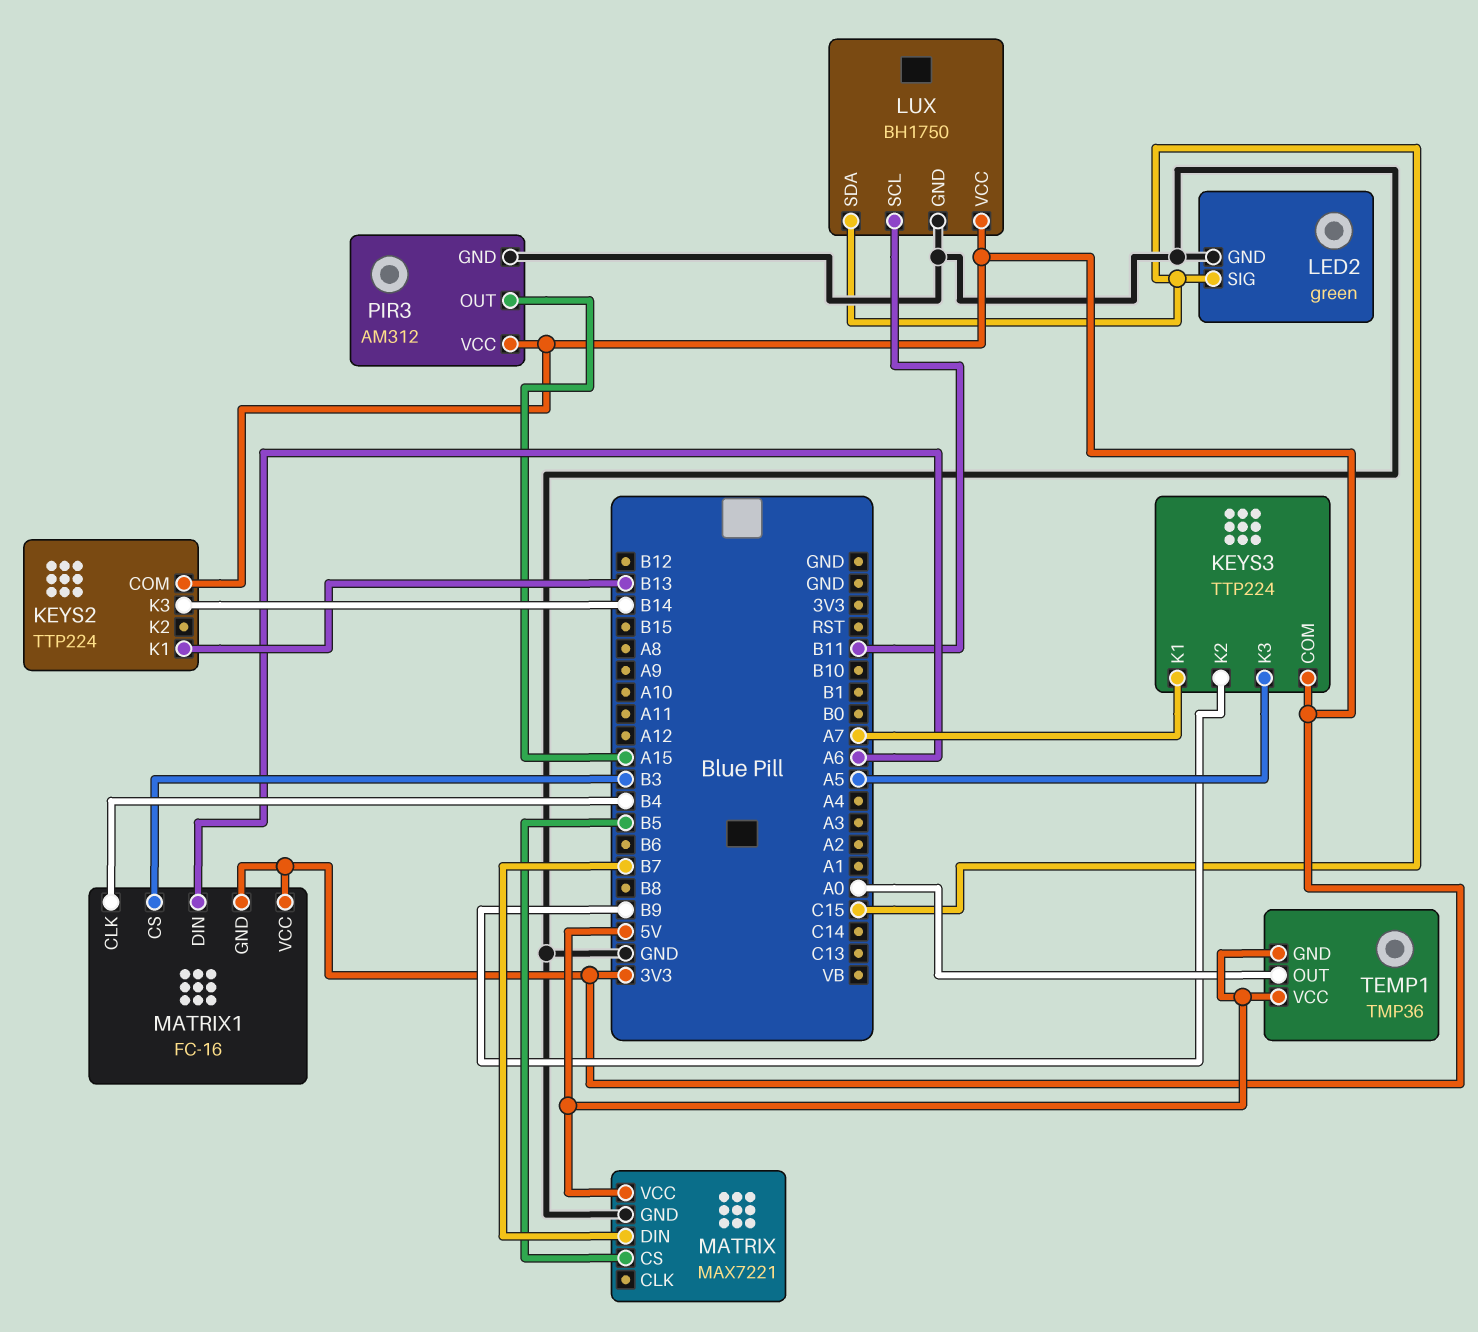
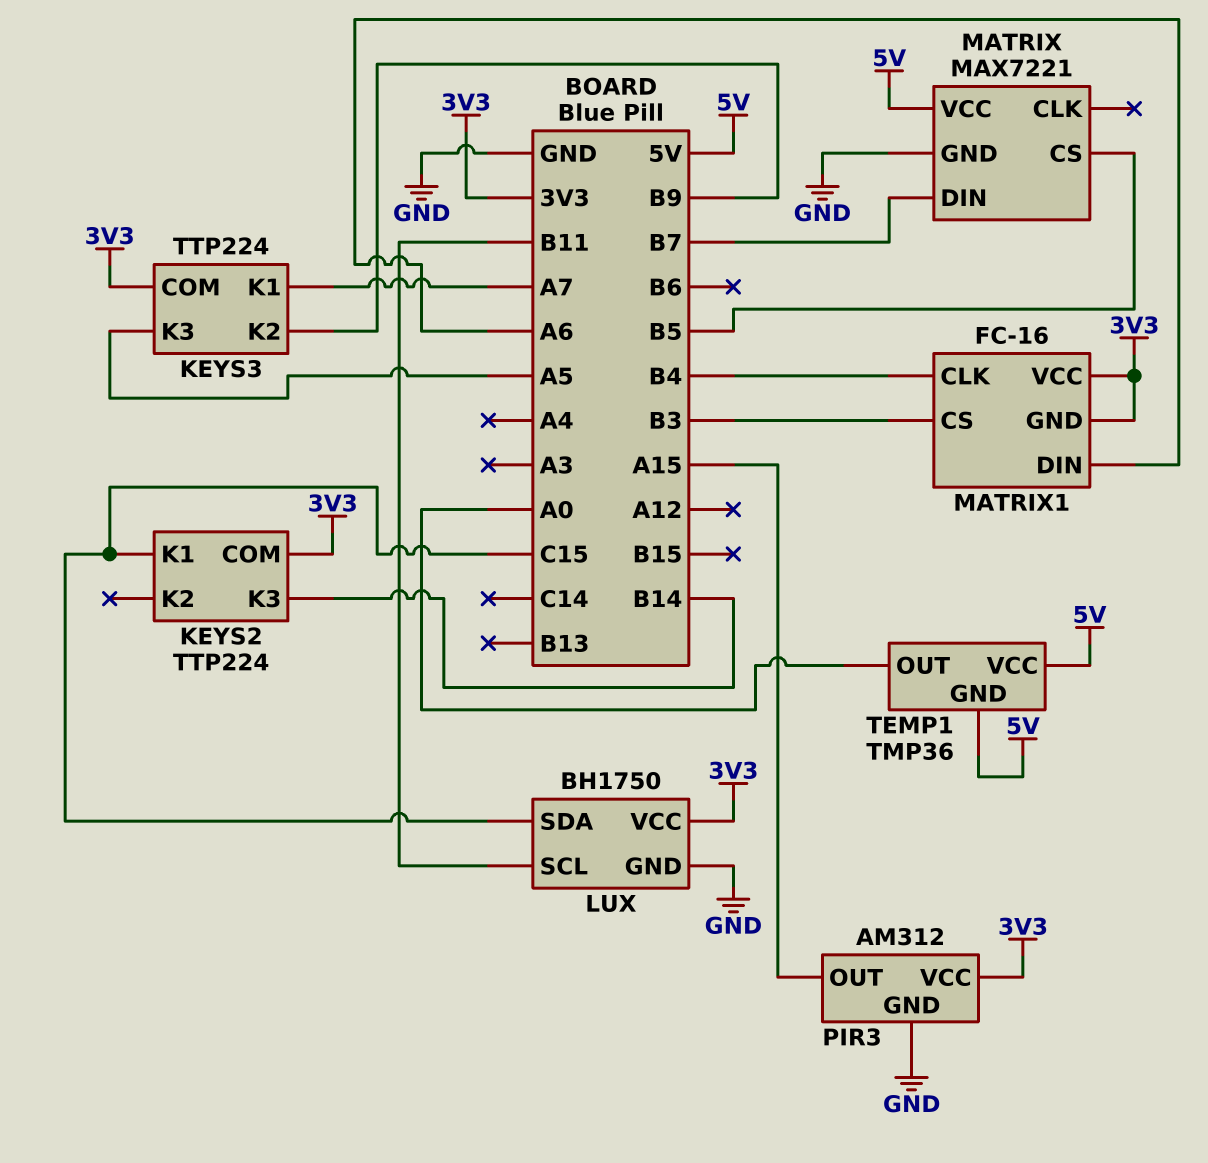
KEYS2 pin K1: B13 -> C15
LED2: green -> none
LED2 pin GND: GND -> none
LED2 pin SIG: C15 -> none

